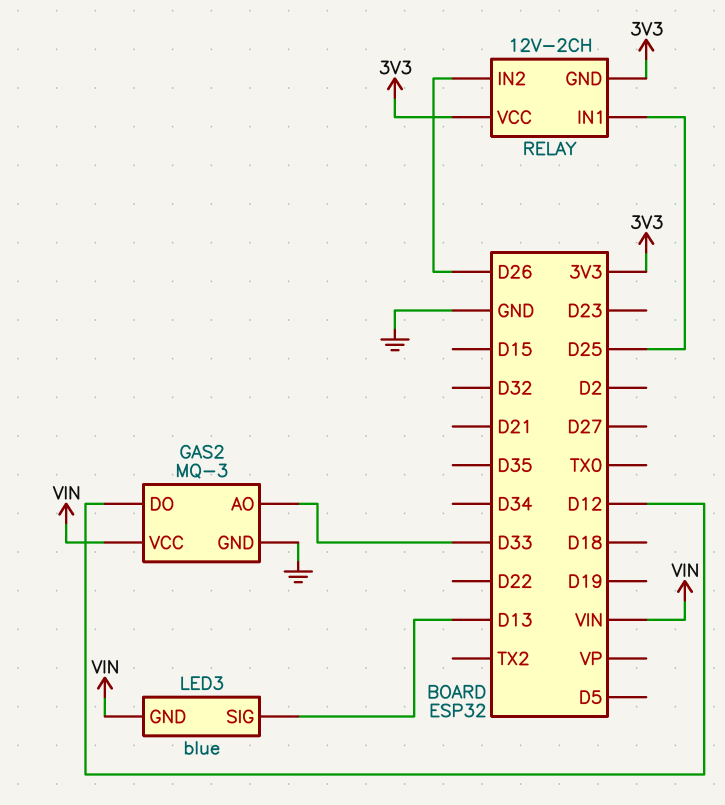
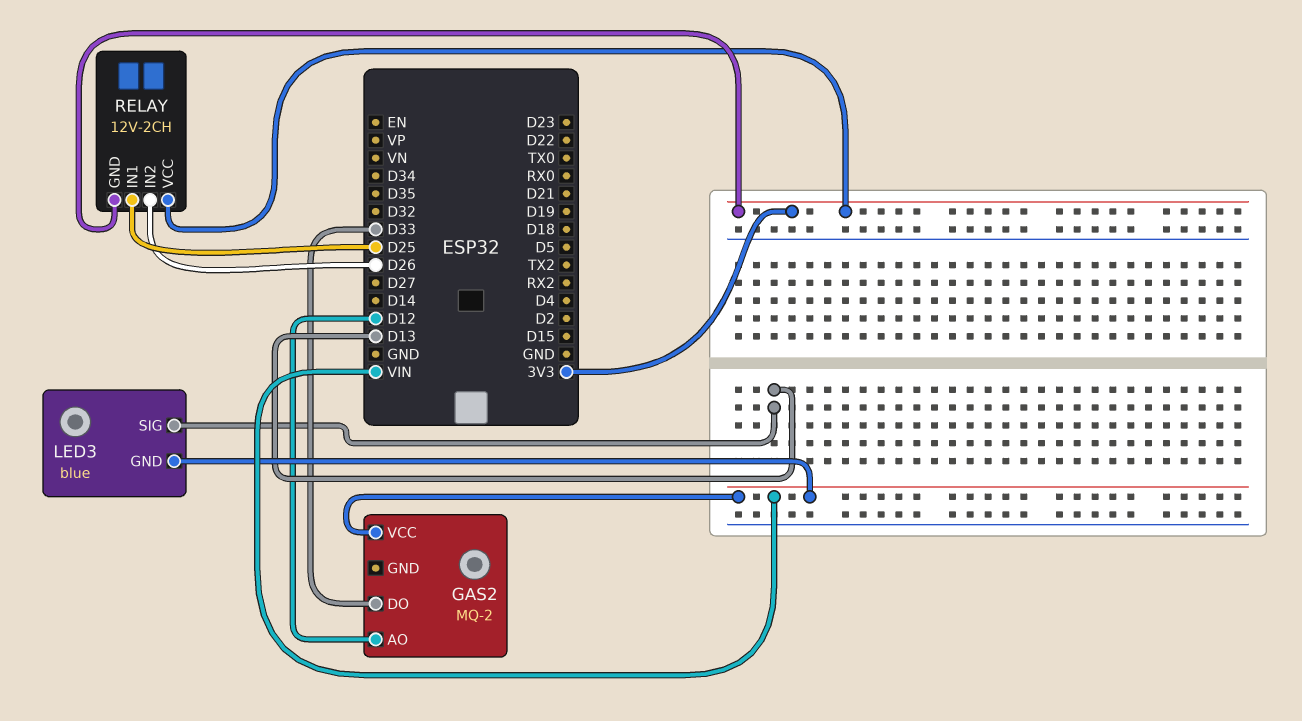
GAS2: MQ-3 -> MQ-2
GAS2 pin AO: D33 -> D12
GAS2 pin DO: D12 -> D33
GAS2 pin GND: GND -> none

